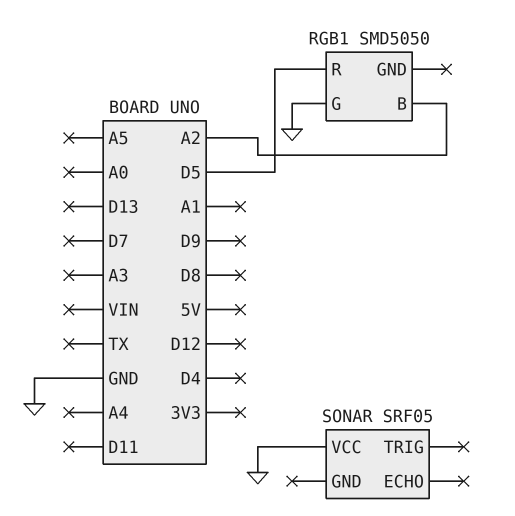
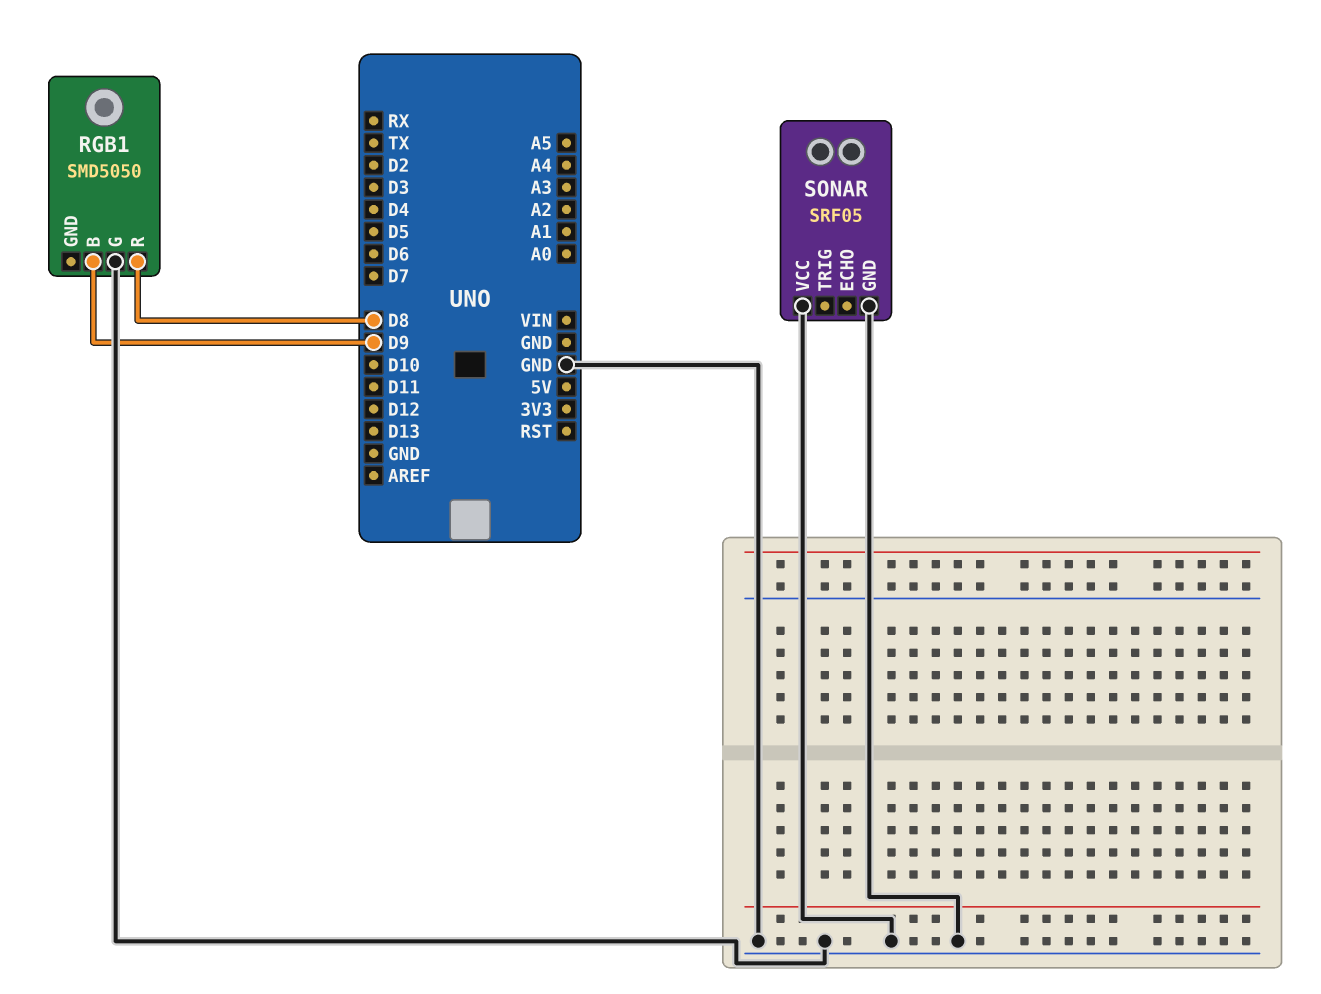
RGB1 pin B: A2 -> D9
RGB1 pin R: D5 -> D8
SONAR pin GND: none -> GND

